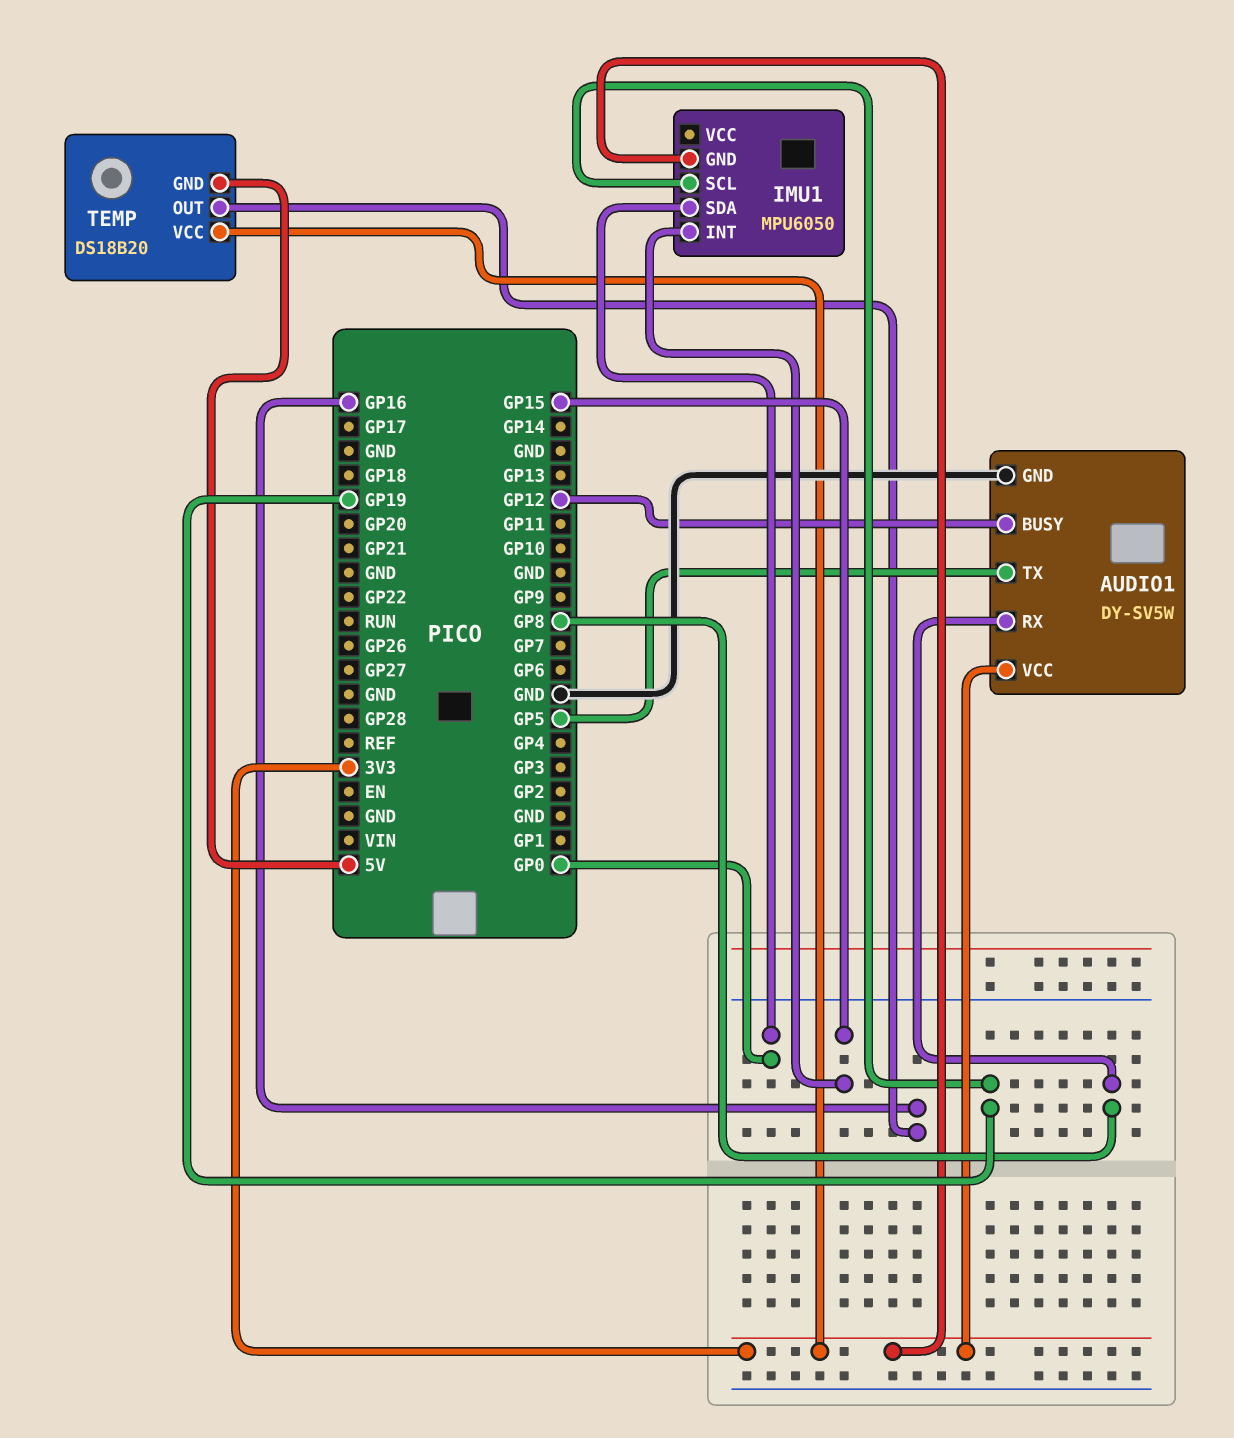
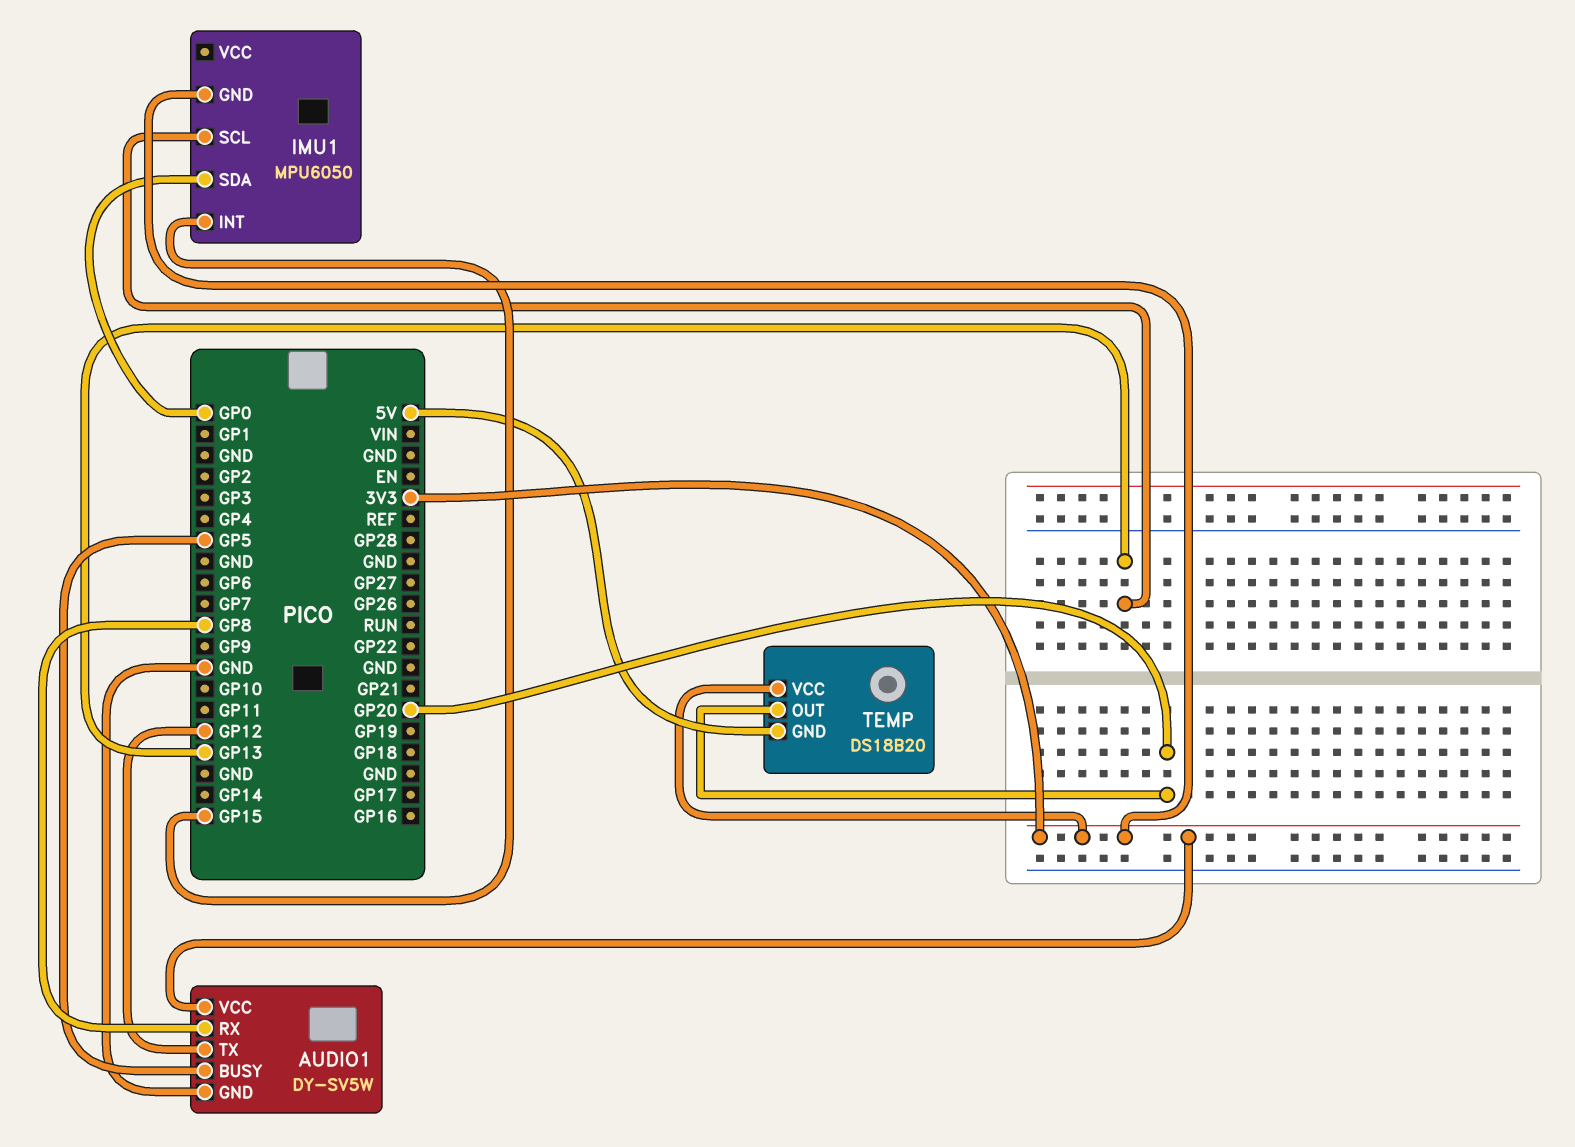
AUDIO1 pin BUSY: GP12 -> GP5
AUDIO1 pin TX: GP5 -> GP12
IMU1 pin SCL: GP19 -> GP13
TEMP pin OUT: GP16 -> GP20

